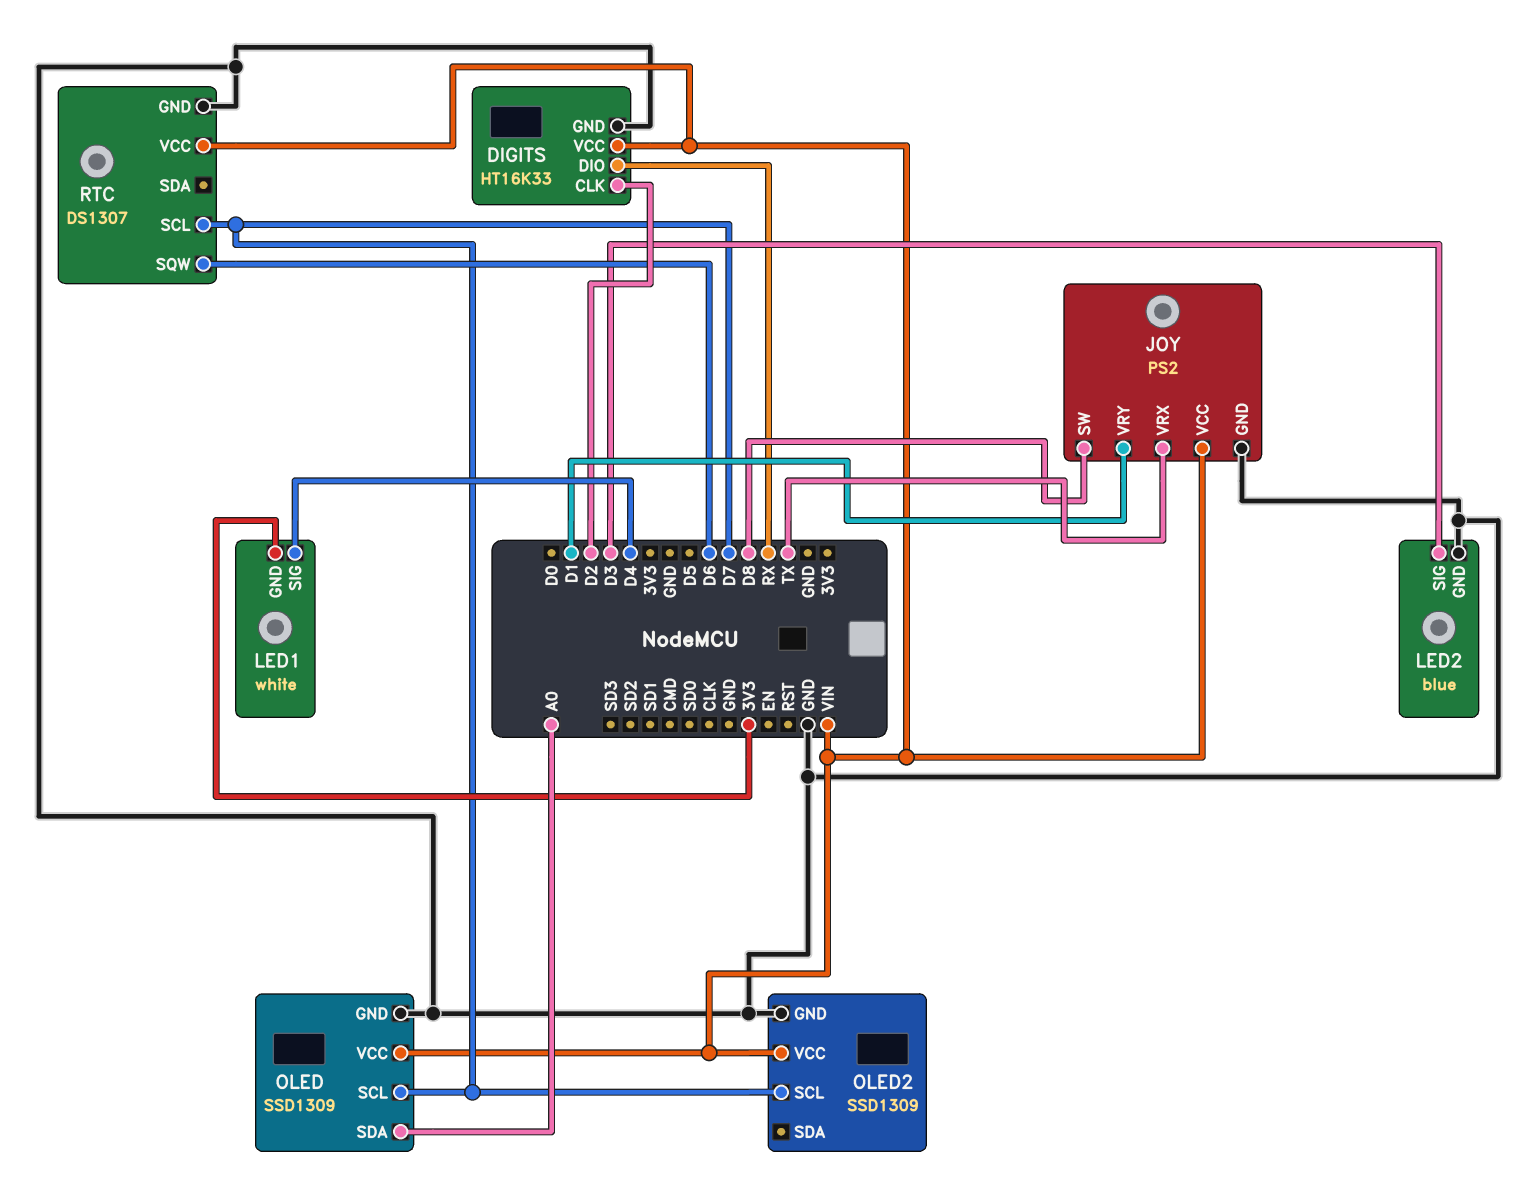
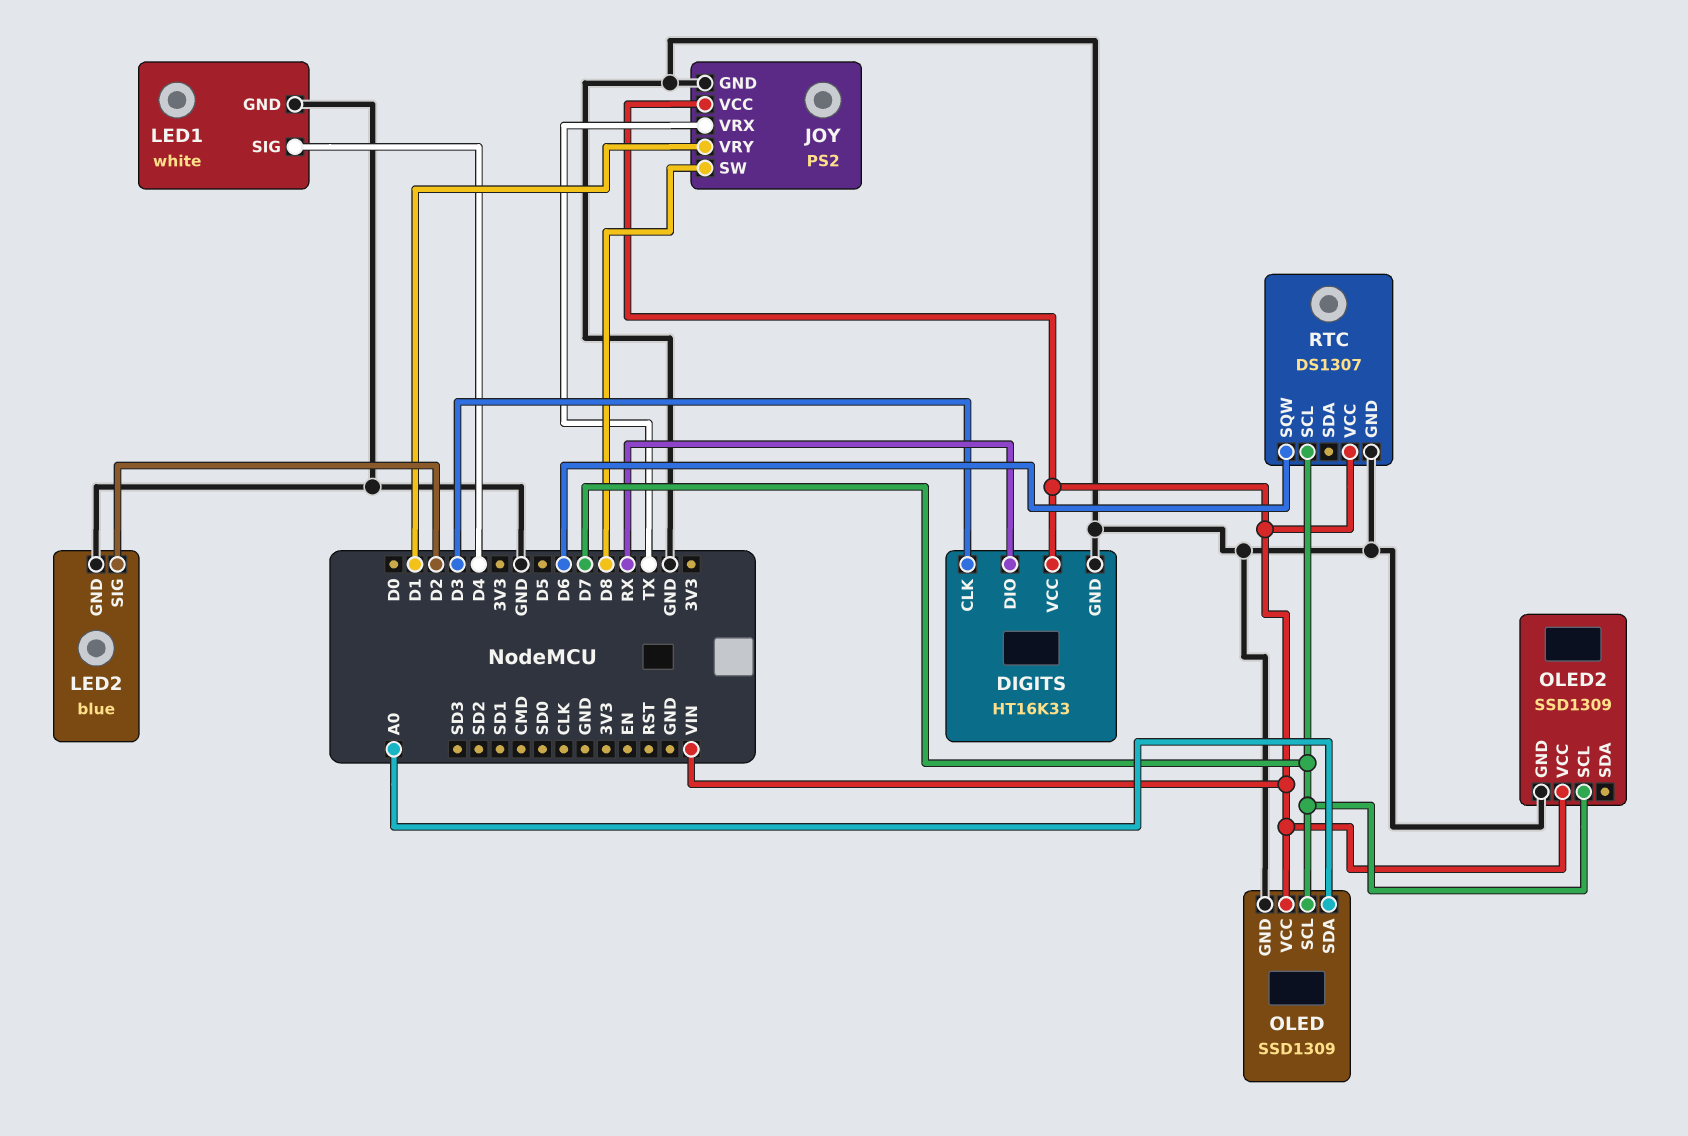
DIGITS pin CLK: D2 -> D3
LED1 pin GND: 3V3 -> GND
LED2 pin SIG: D3 -> D2

